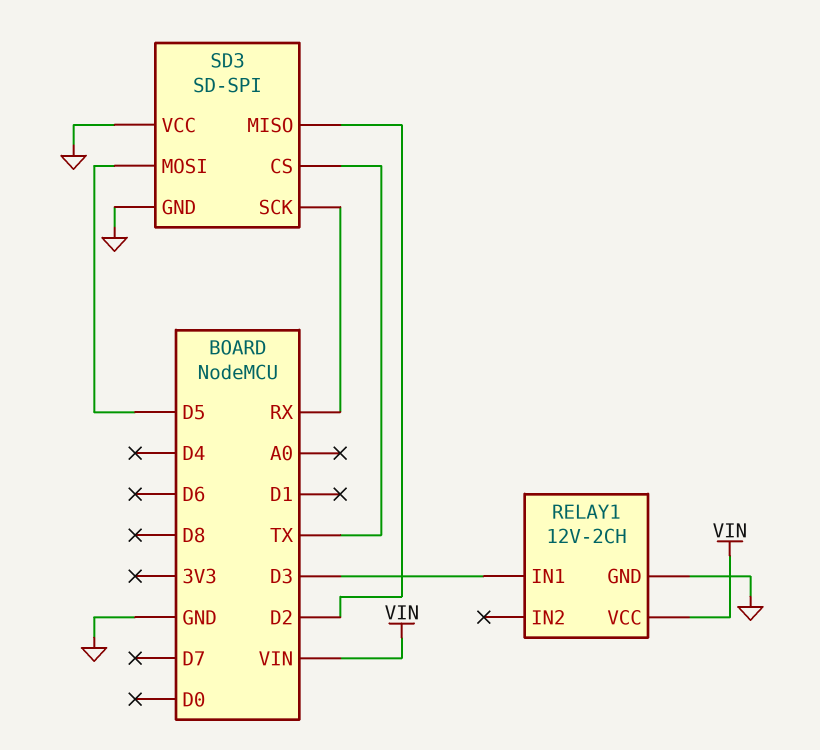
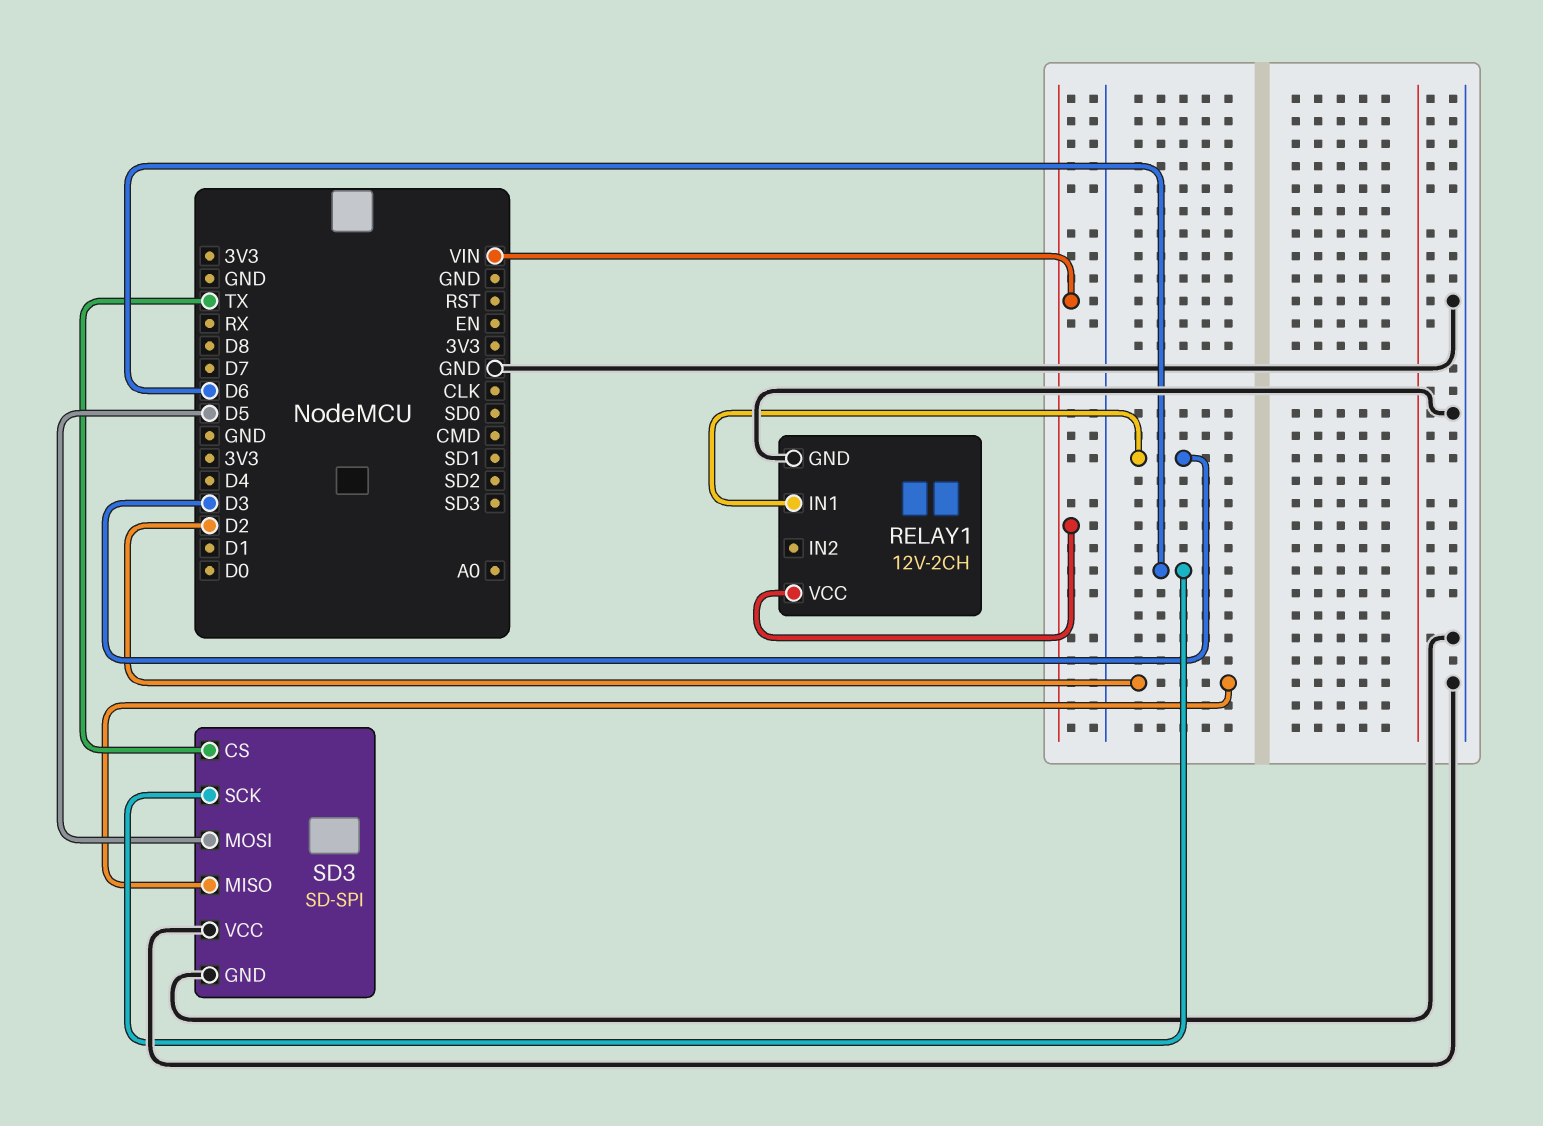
SD3 pin SCK: RX -> D6

